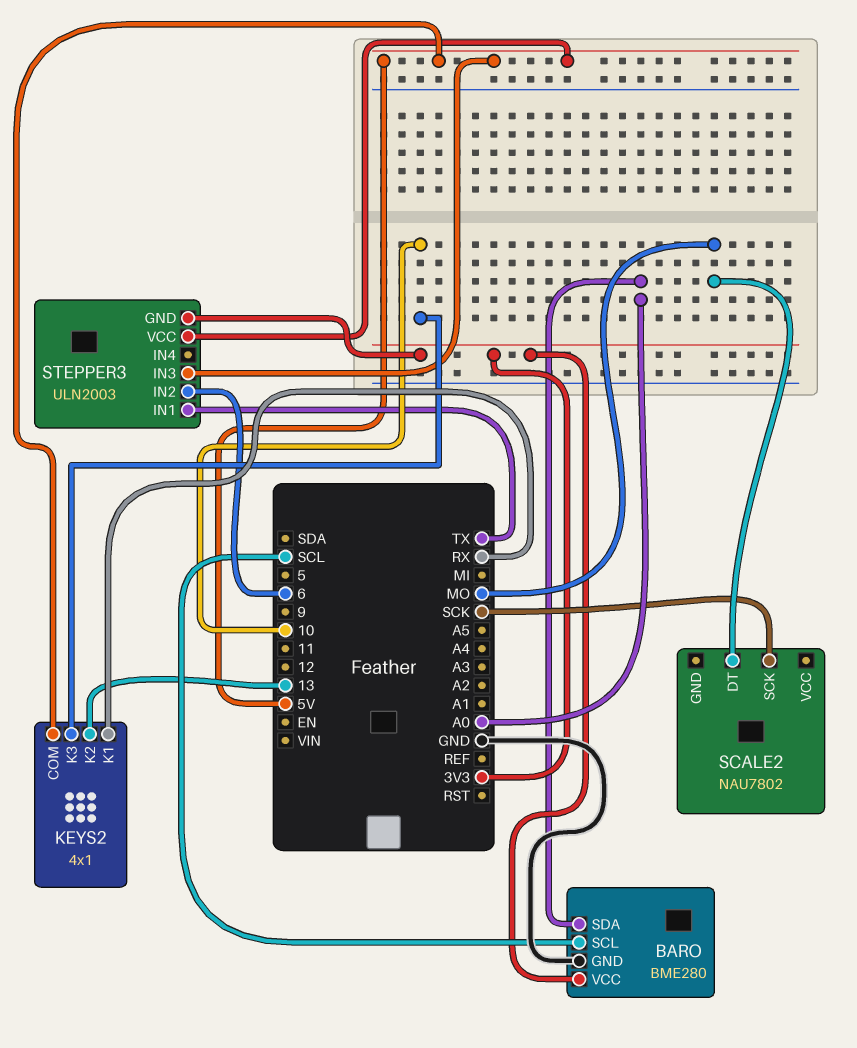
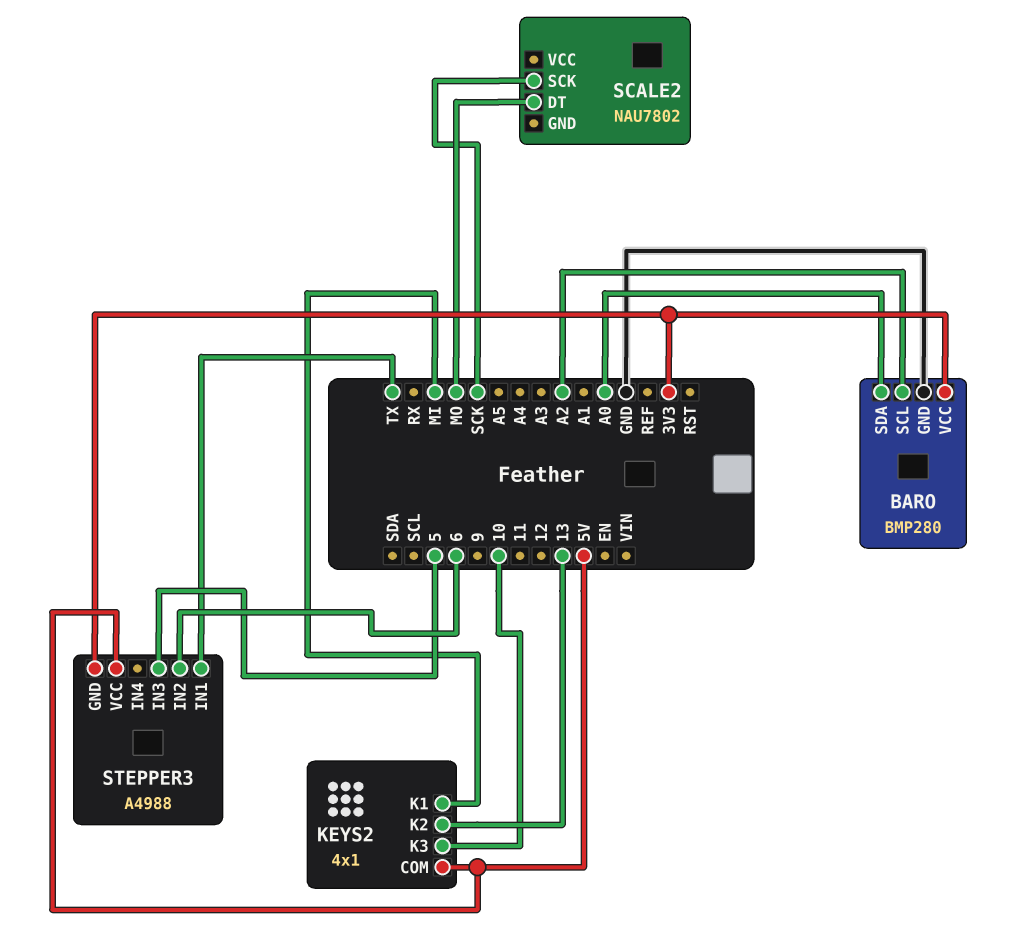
BARO: BME280 -> BMP280
BARO pin SCL: SCL -> A2
KEYS2 pin K1: RX -> MI
STEPPER3: ULN2003 -> A4988
STEPPER3 pin IN3: 5V -> 5

